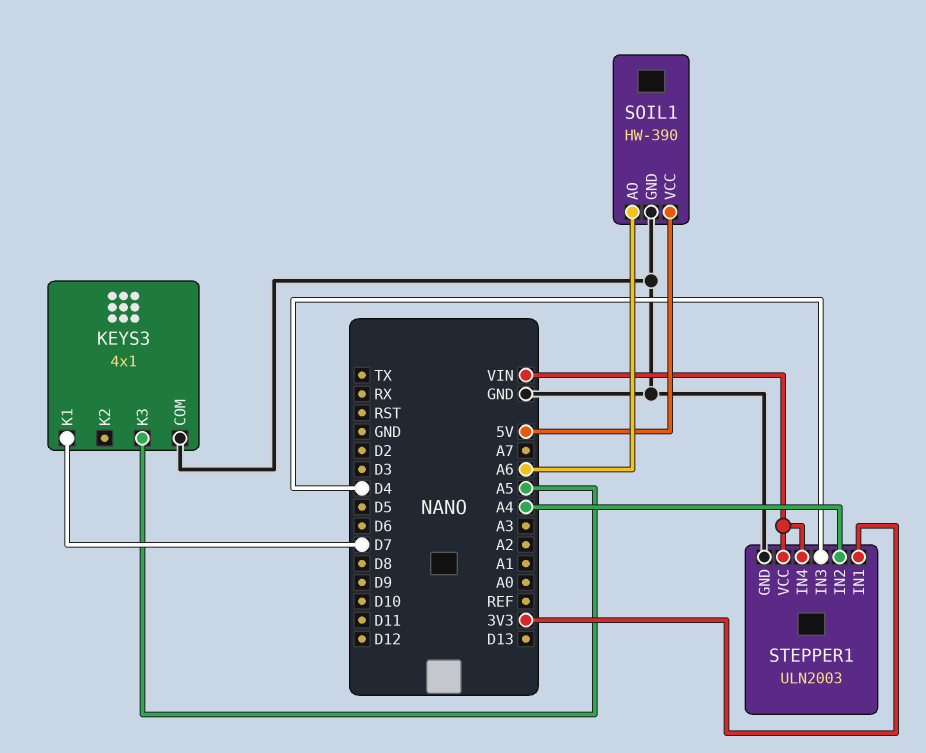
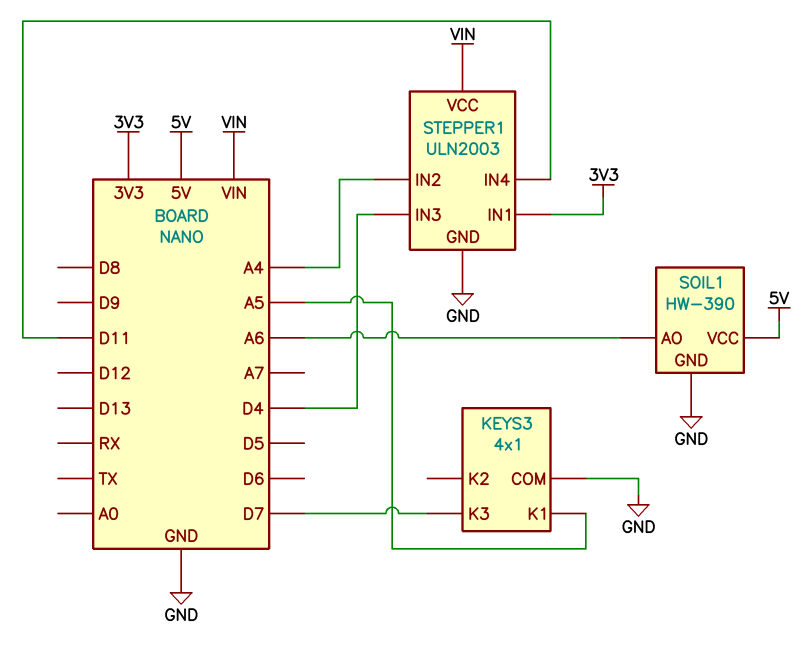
KEYS3 pin K1: D7 -> A5
KEYS3 pin K3: A5 -> D7
STEPPER1 pin IN4: VIN -> D11

